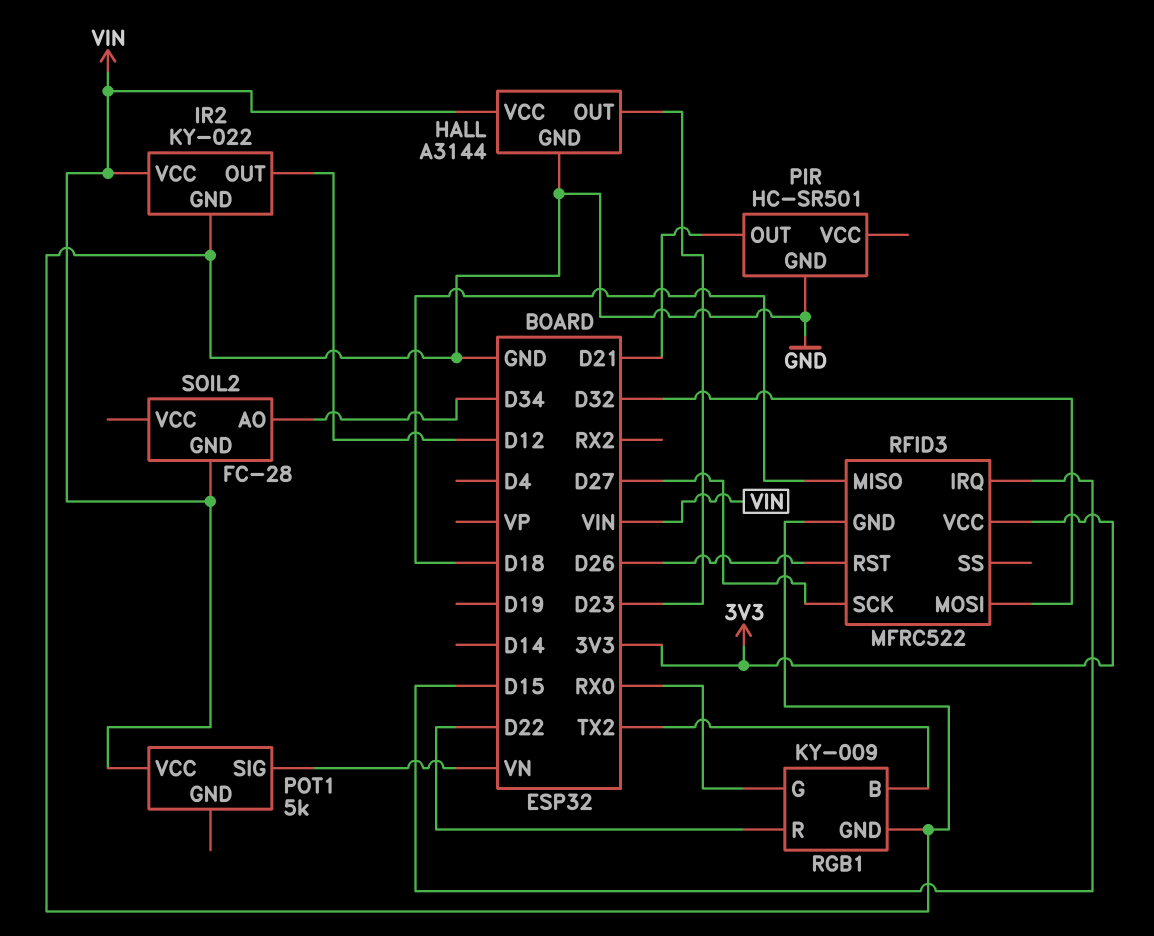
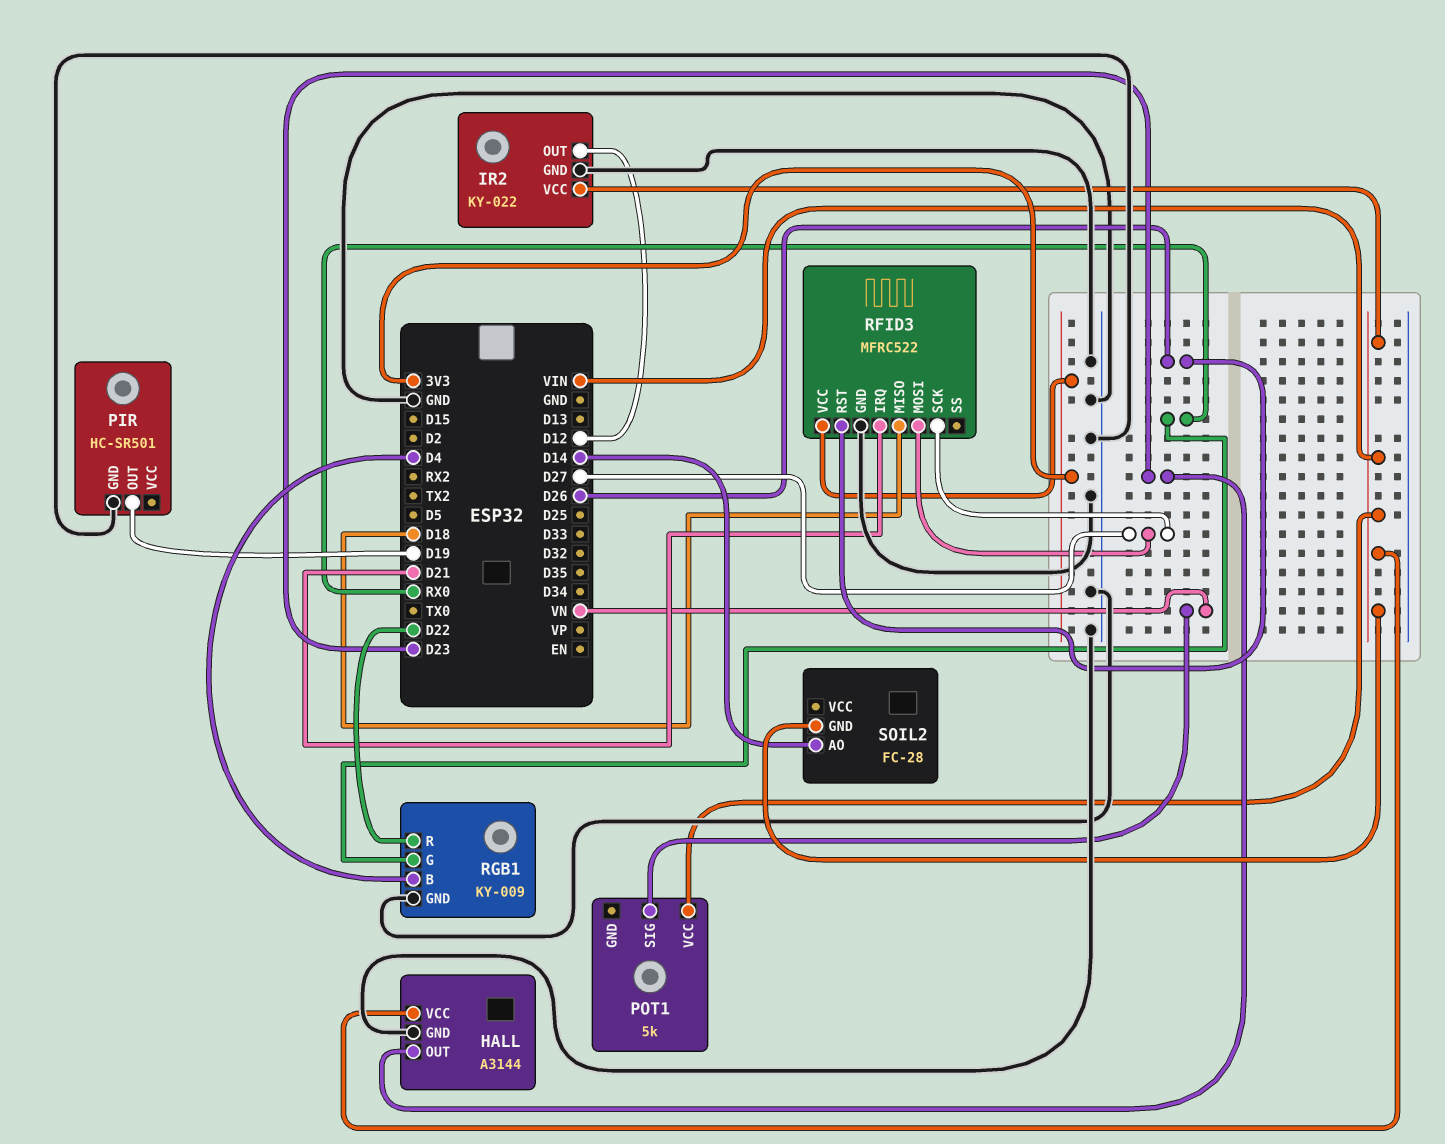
PIR pin OUT: D21 -> D19
RFID3 pin IRQ: D15 -> D21
RFID3 pin MOSI: D32 -> D27
RGB1 pin B: TX2 -> D4
SOIL2 pin AO: D34 -> D14

